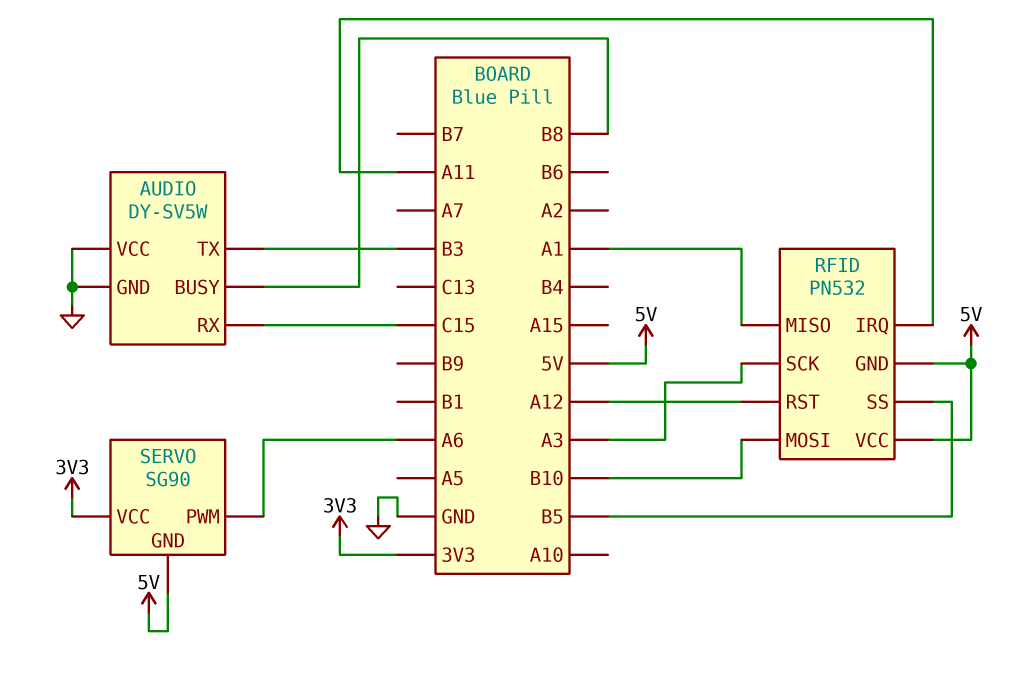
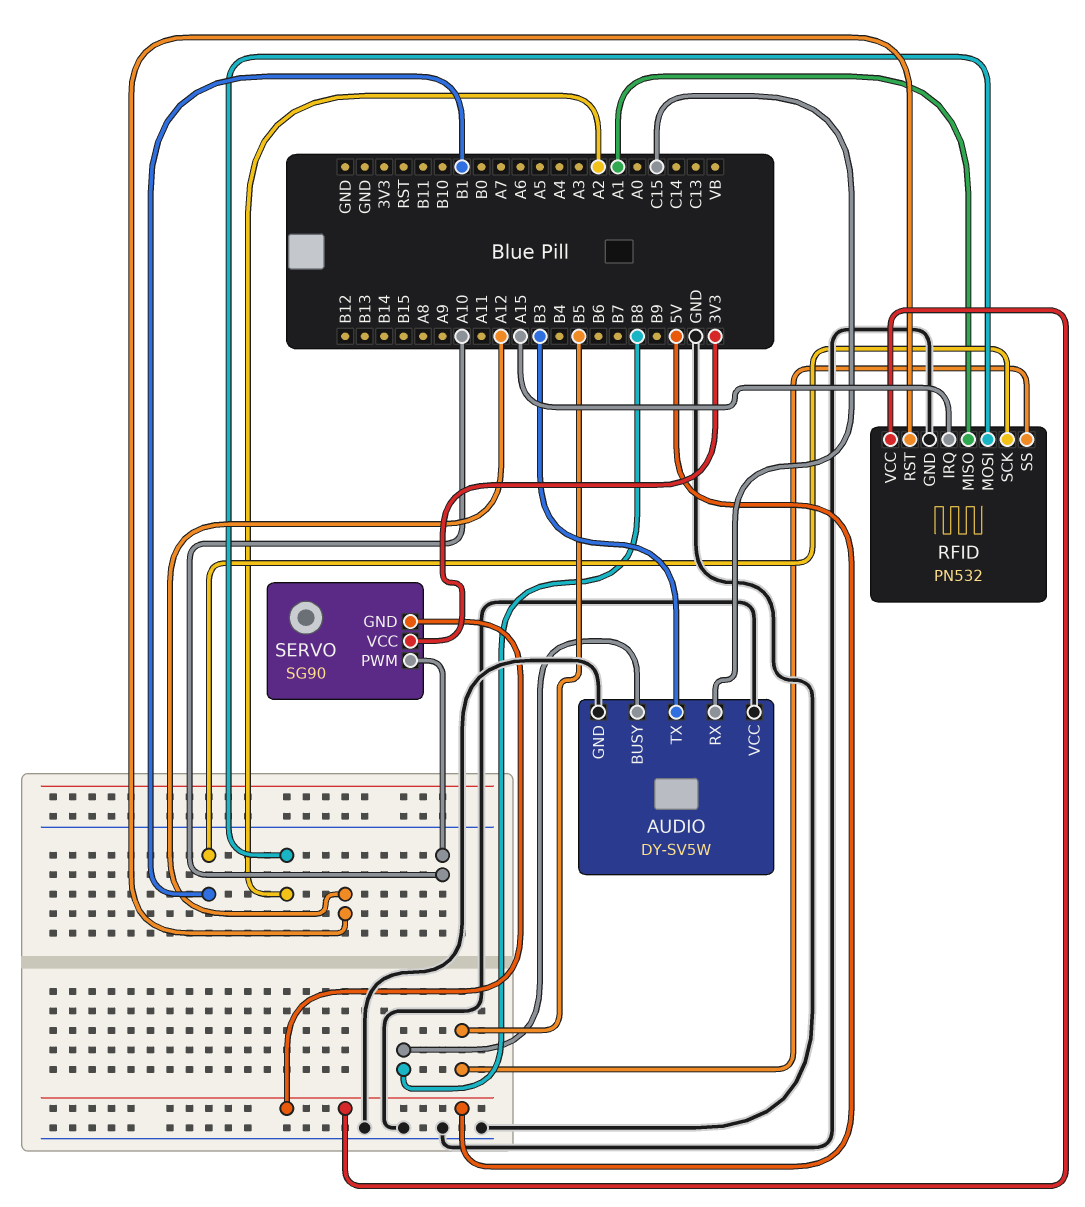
RFID pin GND: 5V -> GND
RFID pin IRQ: A11 -> A15
RFID pin MOSI: B10 -> A2
RFID pin SCK: A3 -> B1
SERVO pin PWM: A6 -> A10

